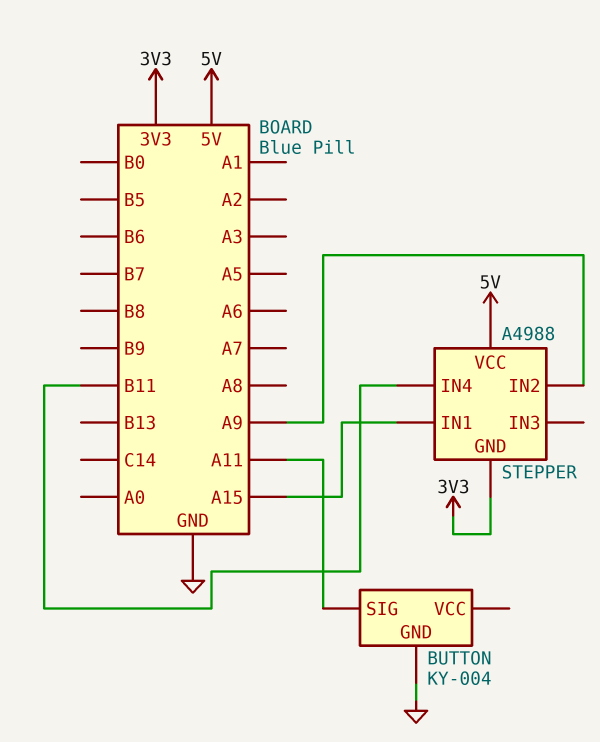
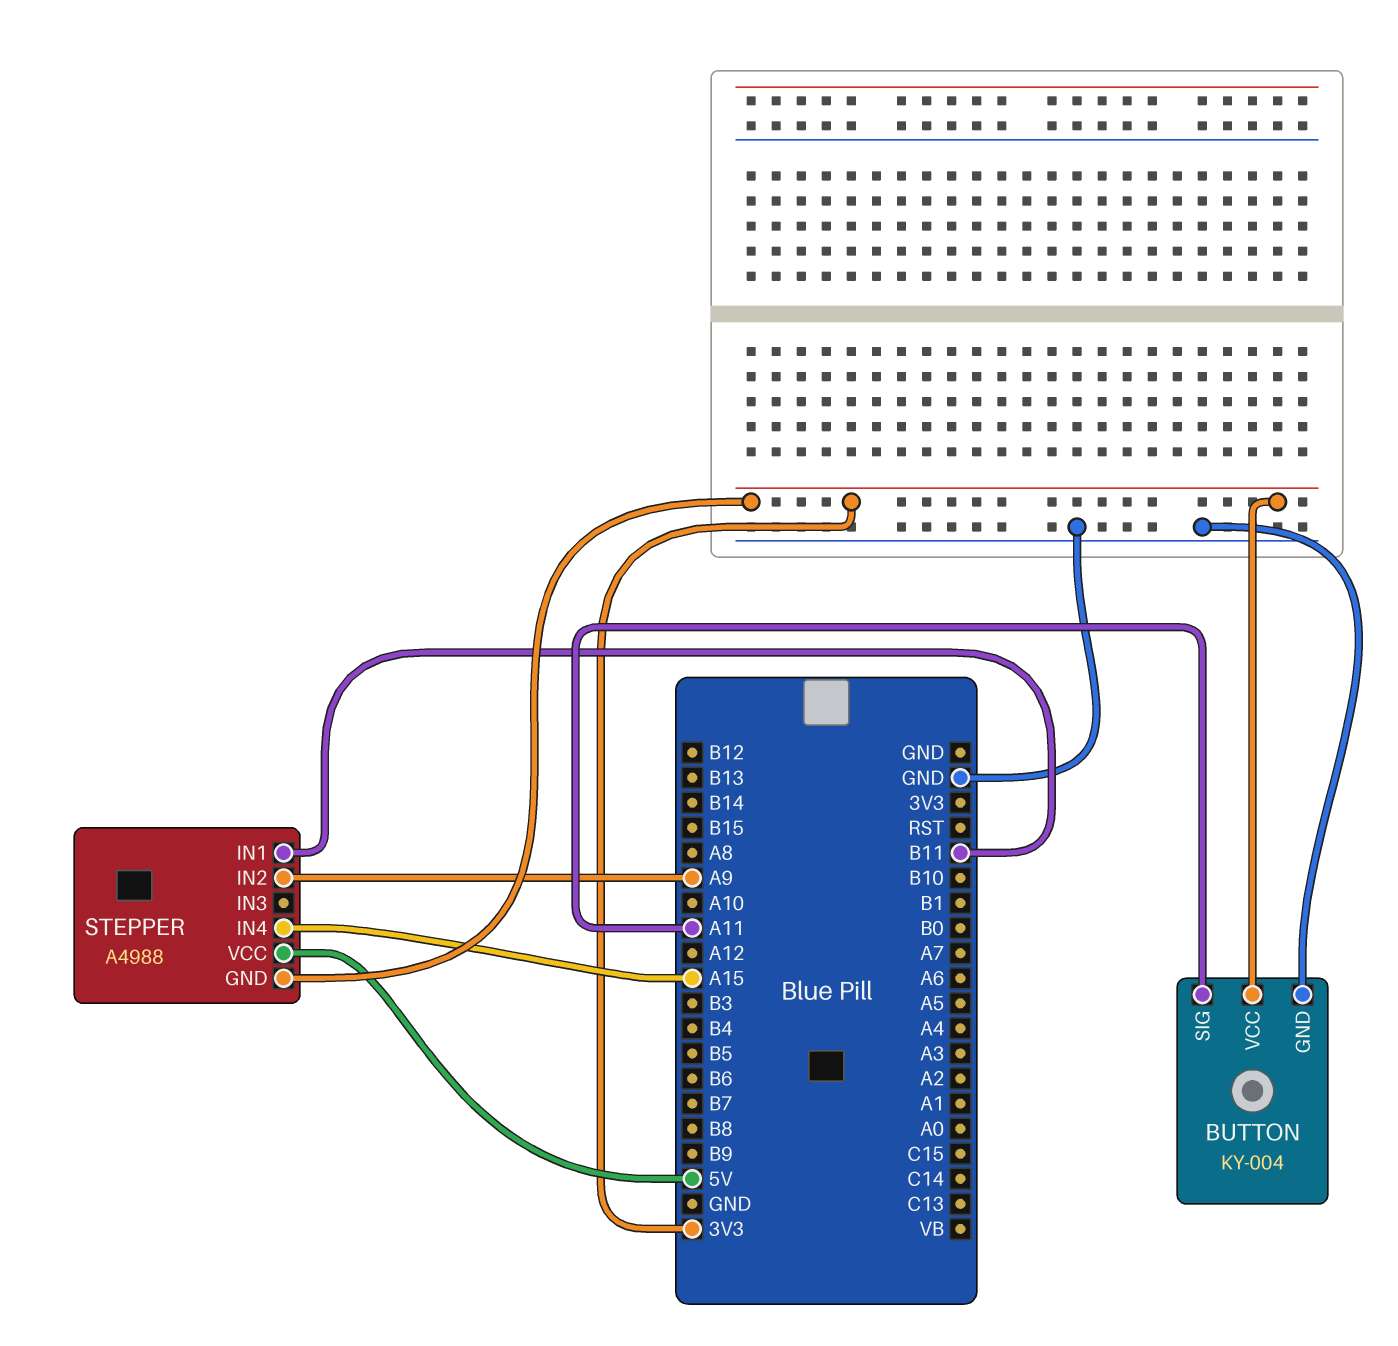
BUTTON pin VCC: none -> 3V3
STEPPER pin IN1: A15 -> B11
STEPPER pin IN4: B11 -> A15

